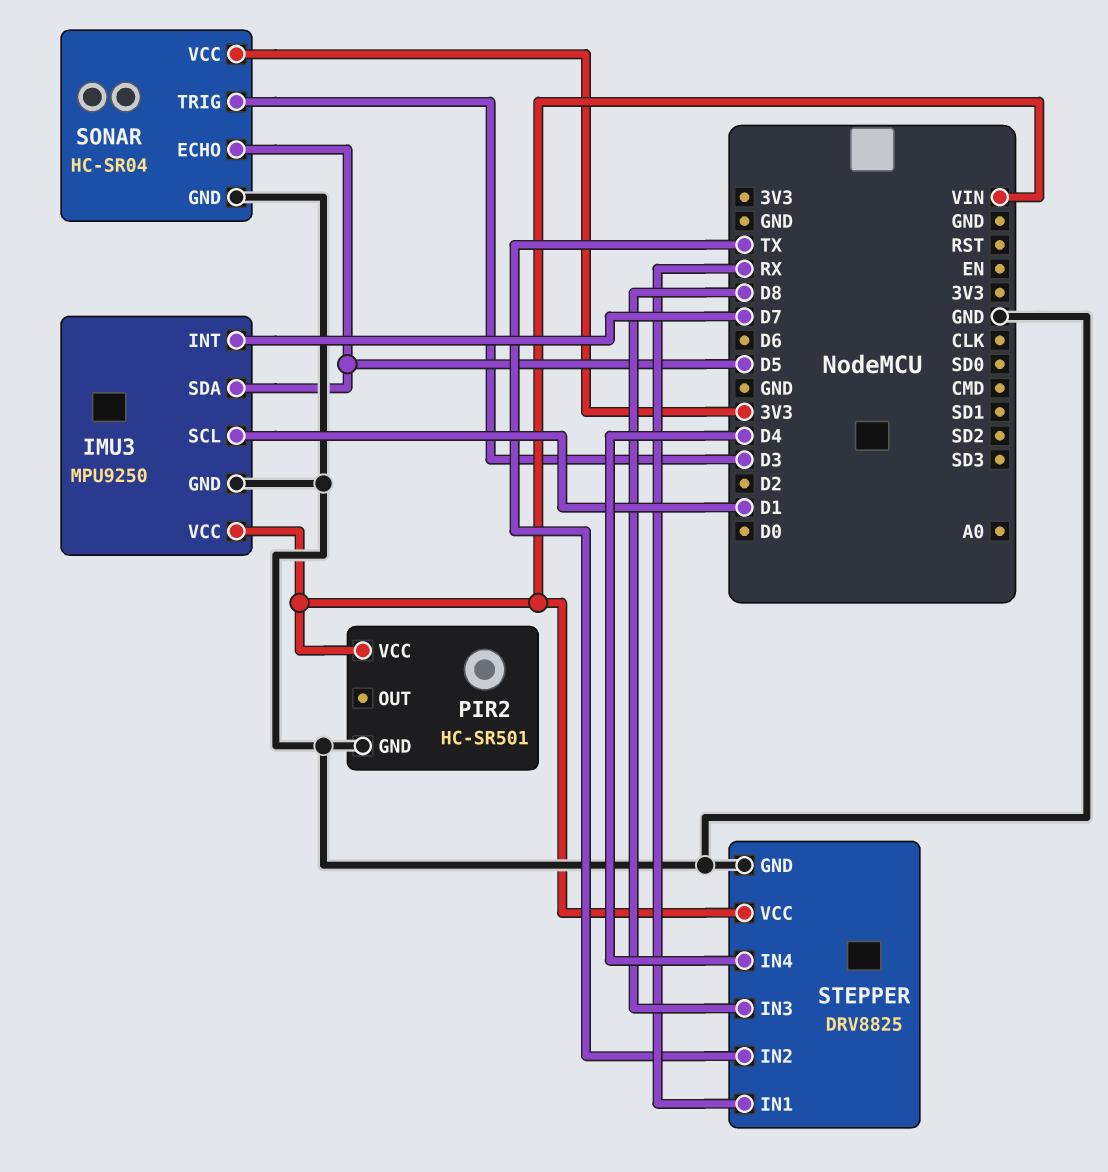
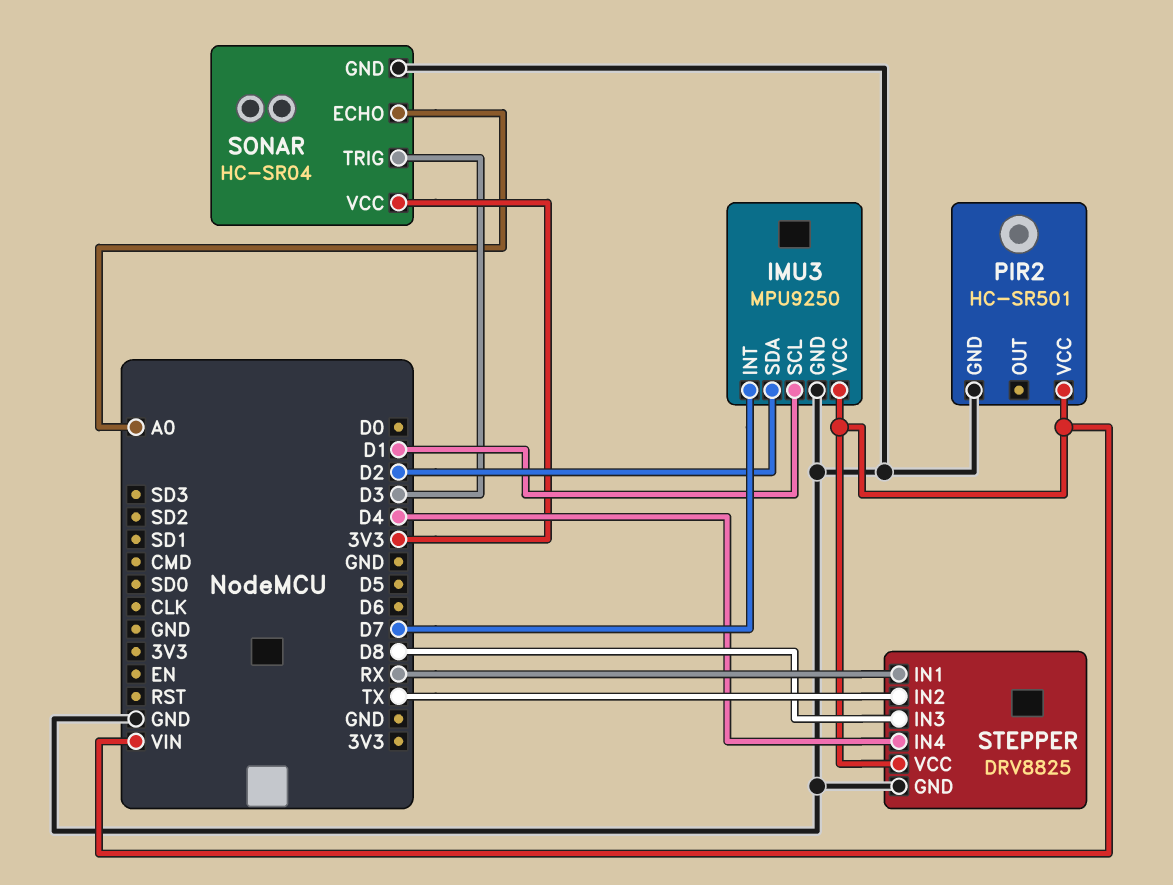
IMU3 pin SDA: D5 -> D2
SONAR pin ECHO: D5 -> A0

